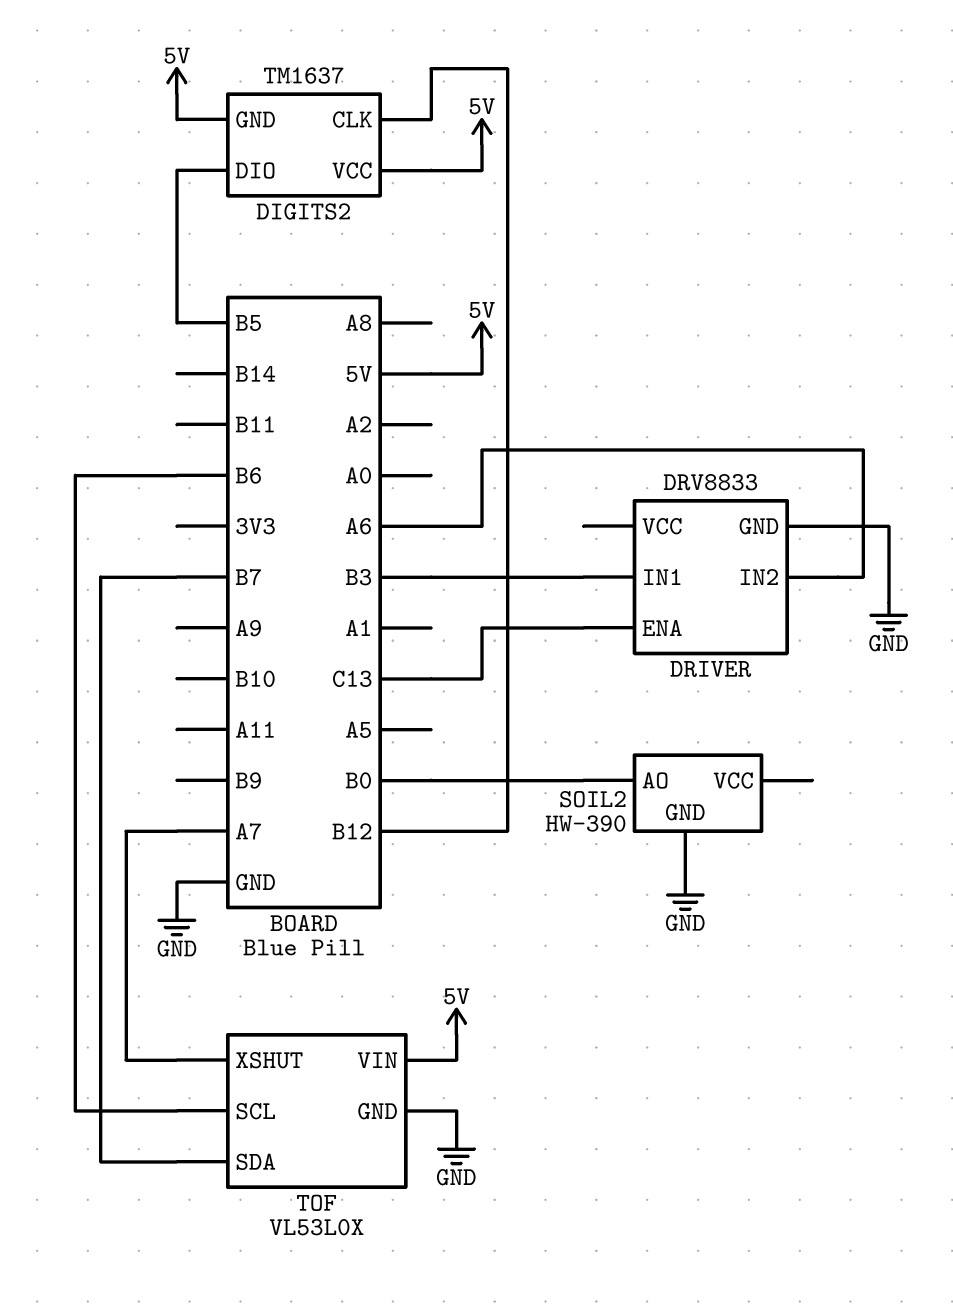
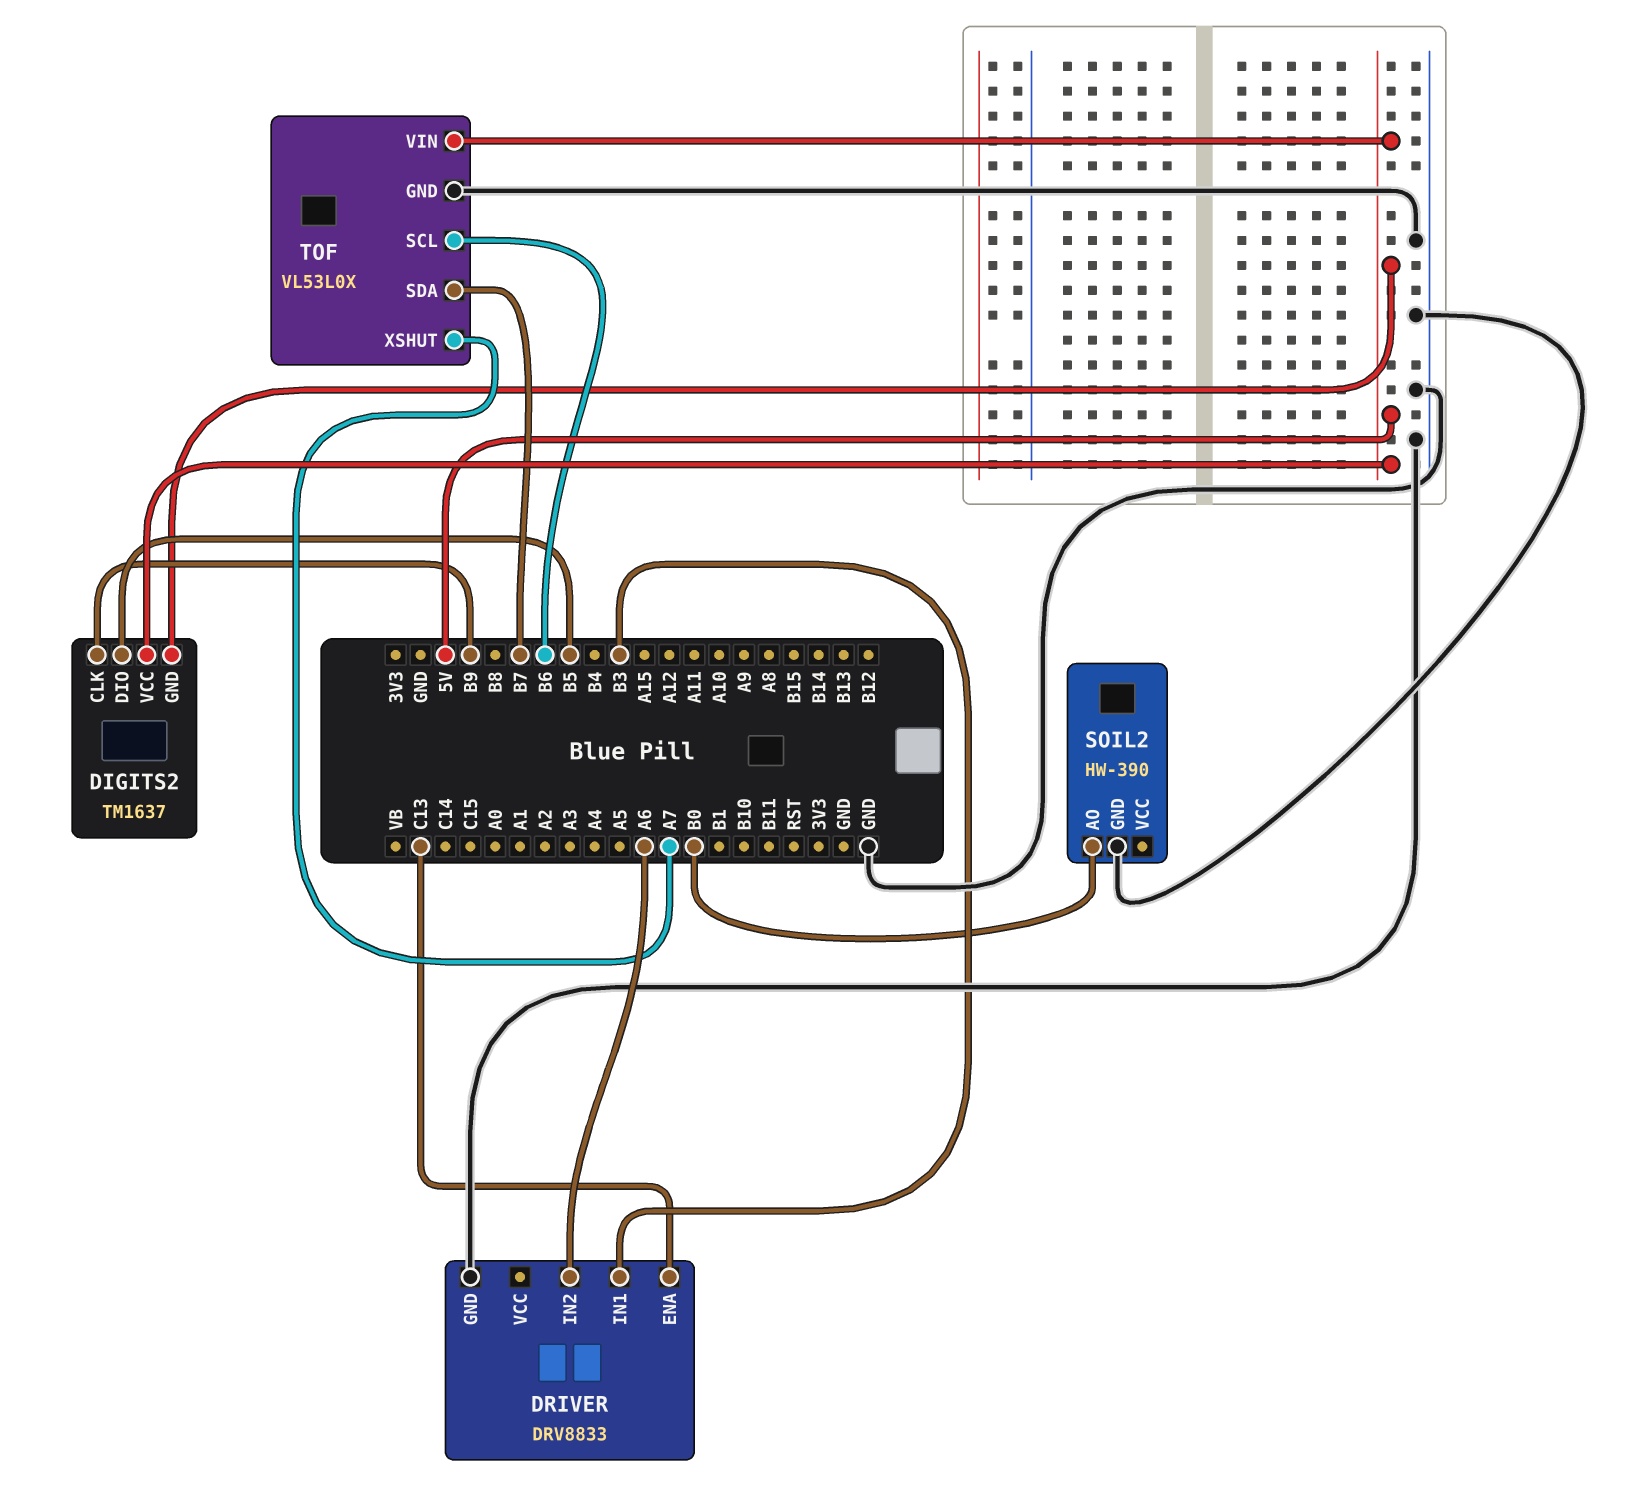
DIGITS2 pin CLK: B12 -> B9

